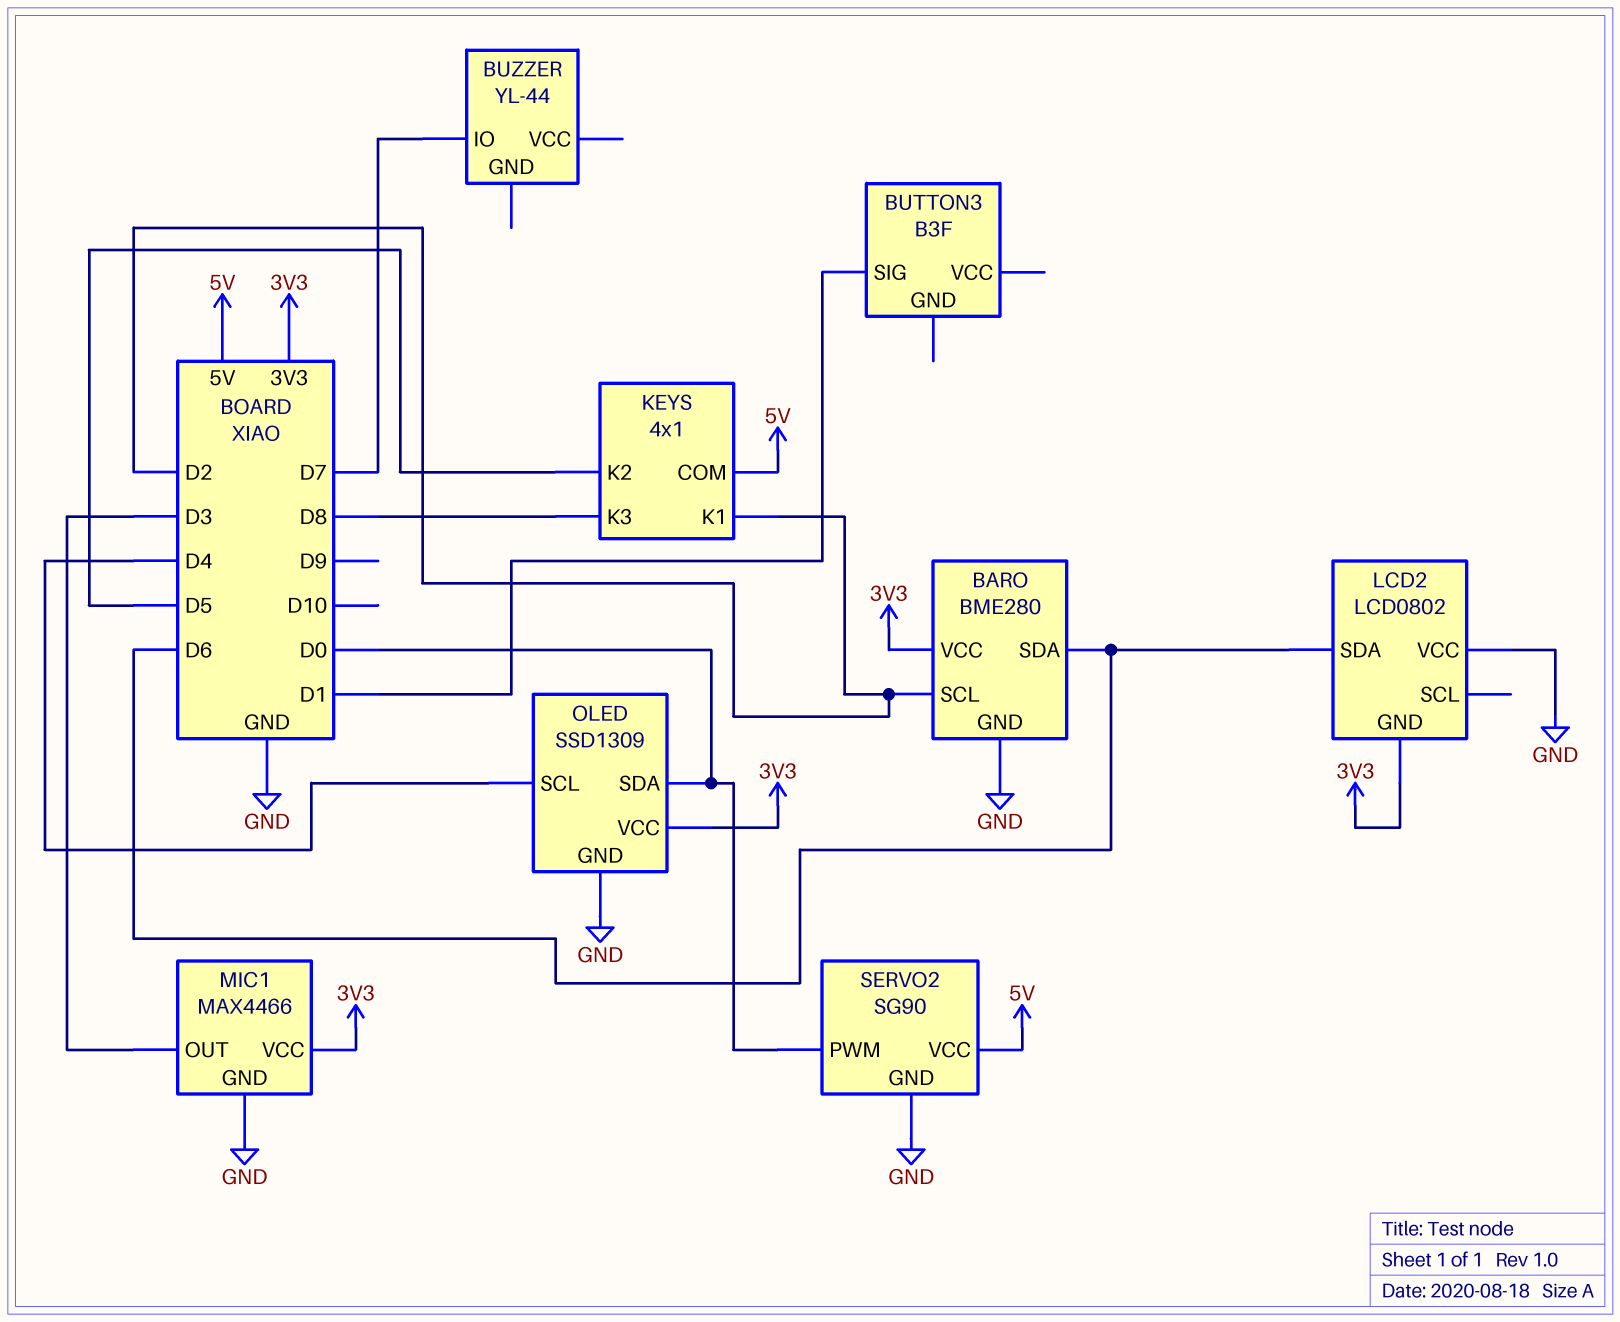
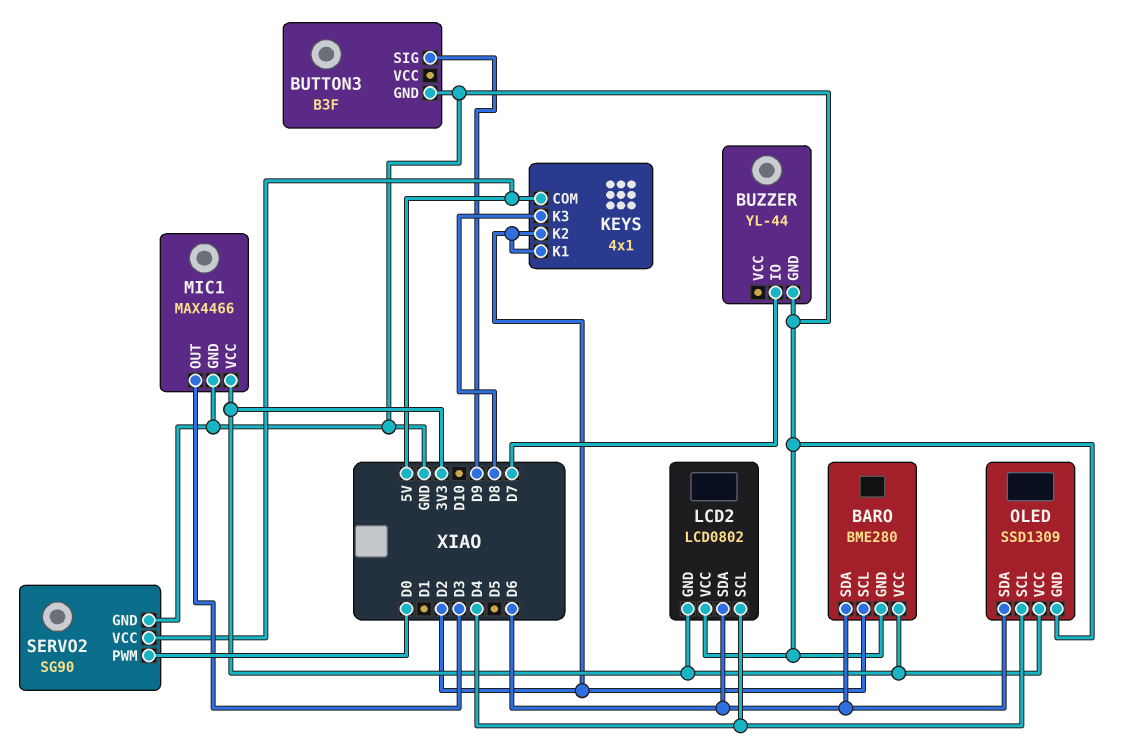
BUTTON3 pin GND: none -> GND
BUTTON3 pin SIG: D1 -> D9
BUZZER pin GND: none -> GND
KEYS pin K2: D5 -> D2
LCD2 pin SCL: none -> D4
OLED pin SDA: D0 -> D6

